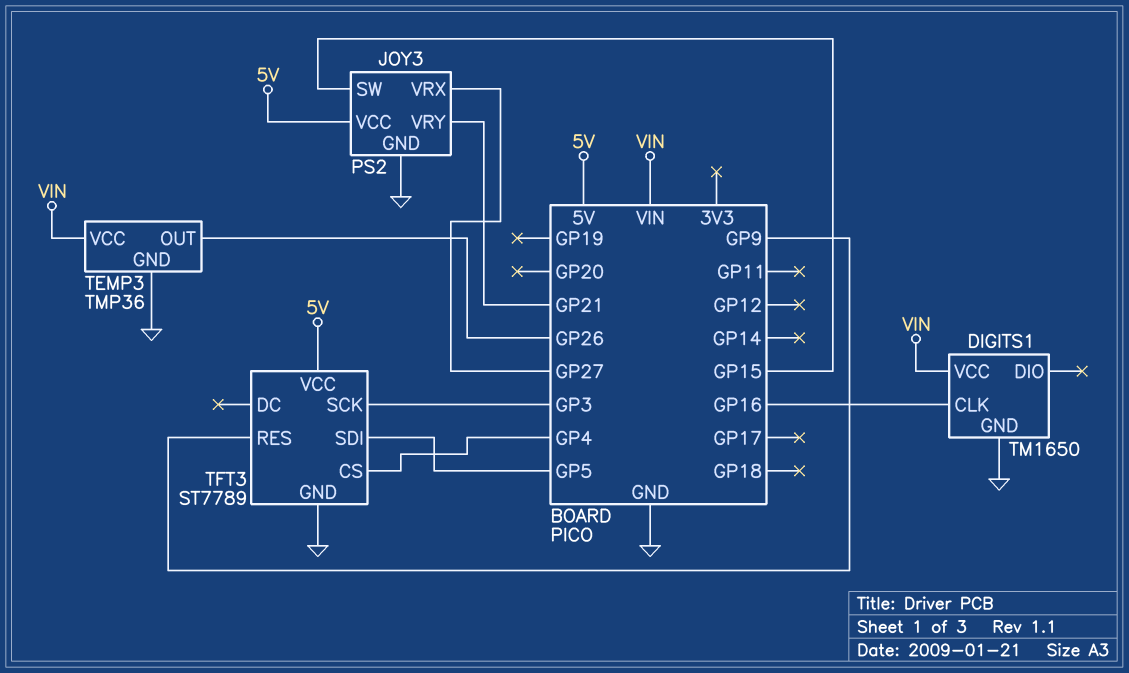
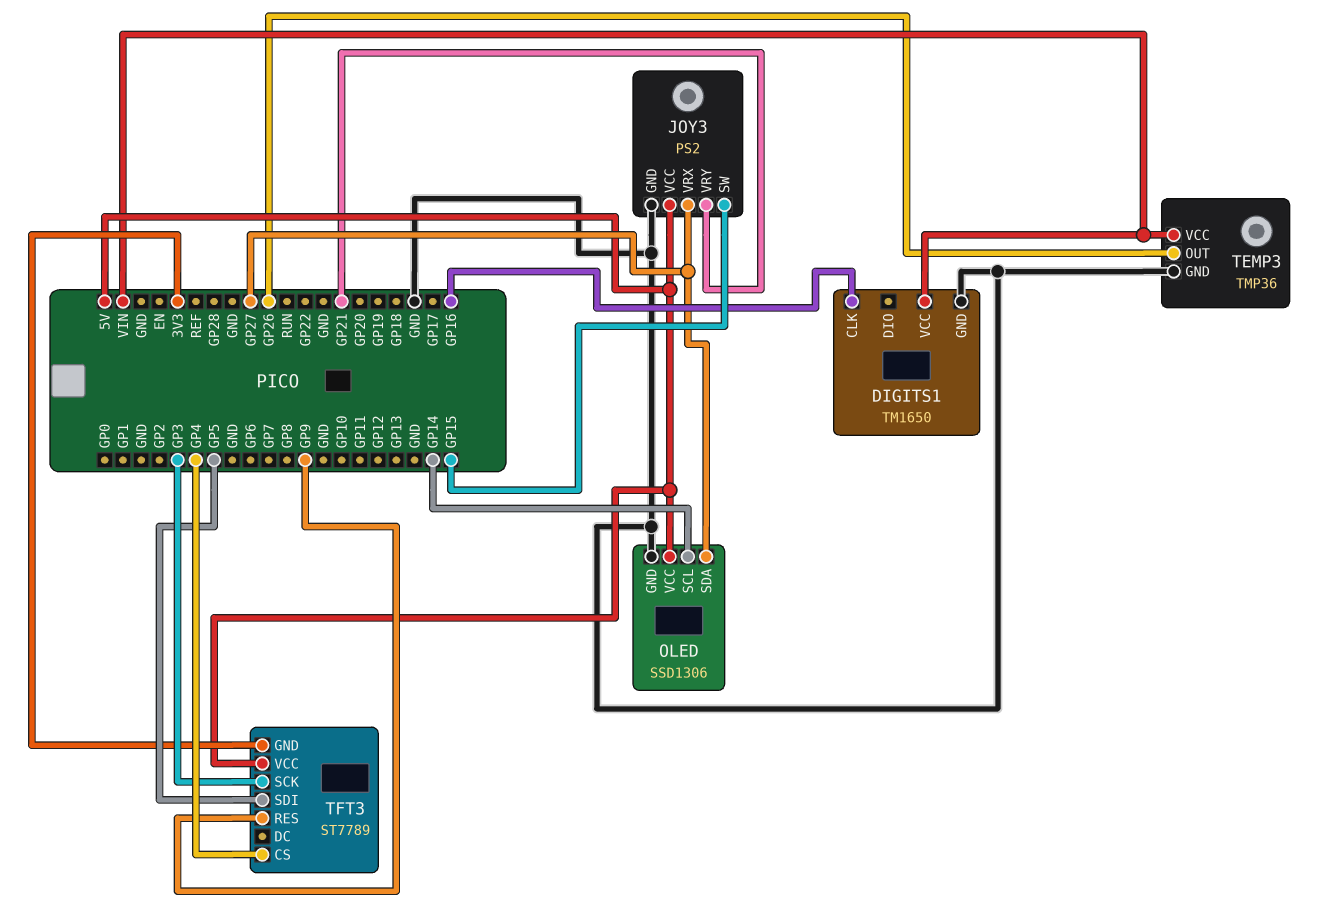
OLED: none -> SSD1306
OLED pin GND: none -> GND
OLED pin SCL: none -> GP14
OLED pin SDA: none -> GP27
OLED pin VCC: none -> 5V
TFT3 pin GND: GND -> 3V3

